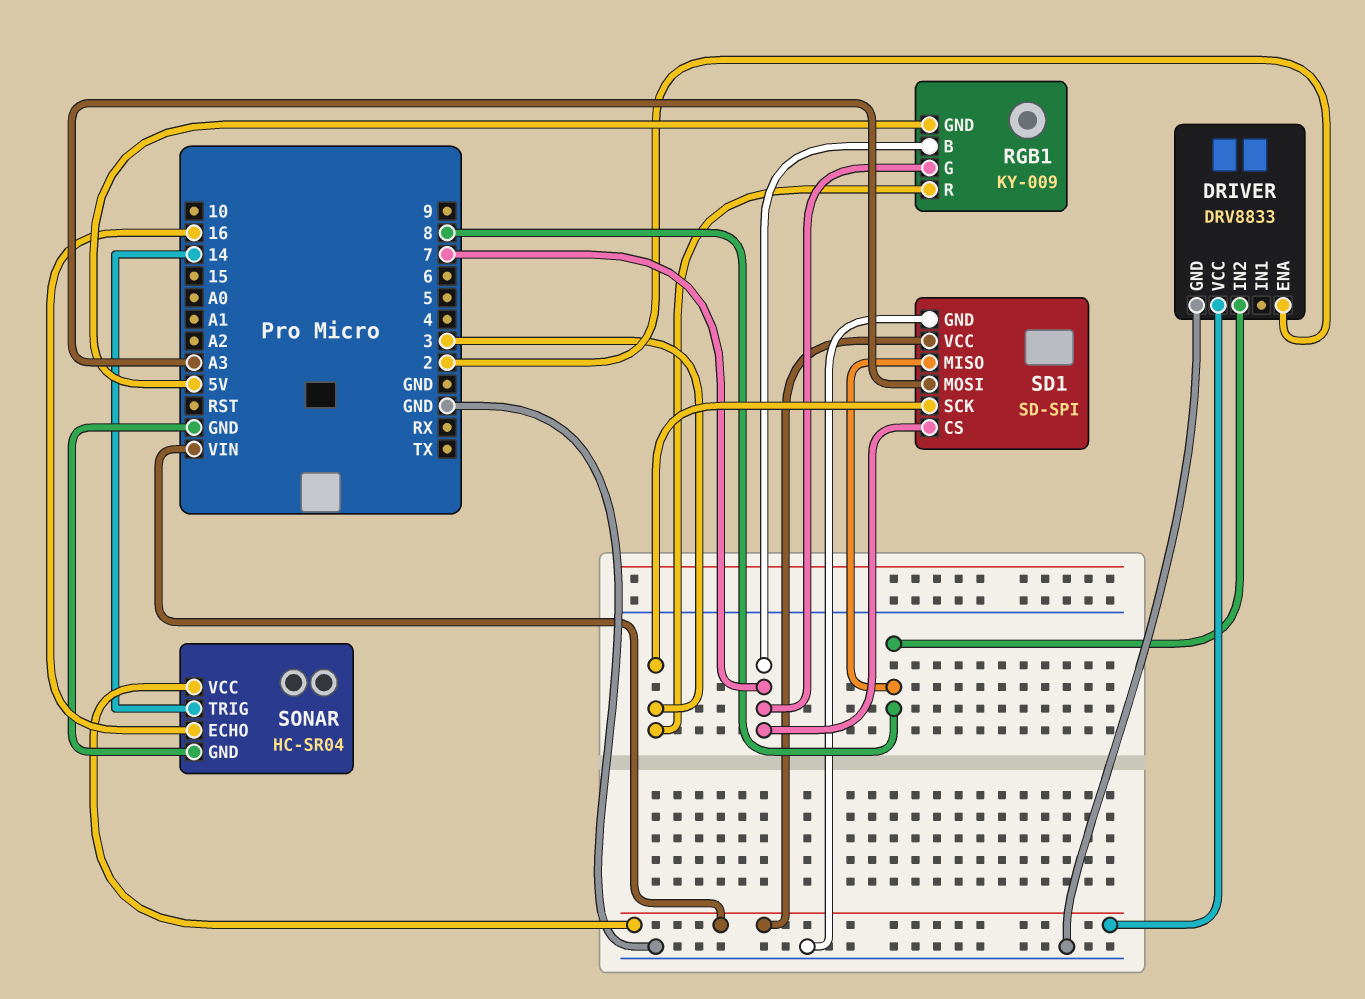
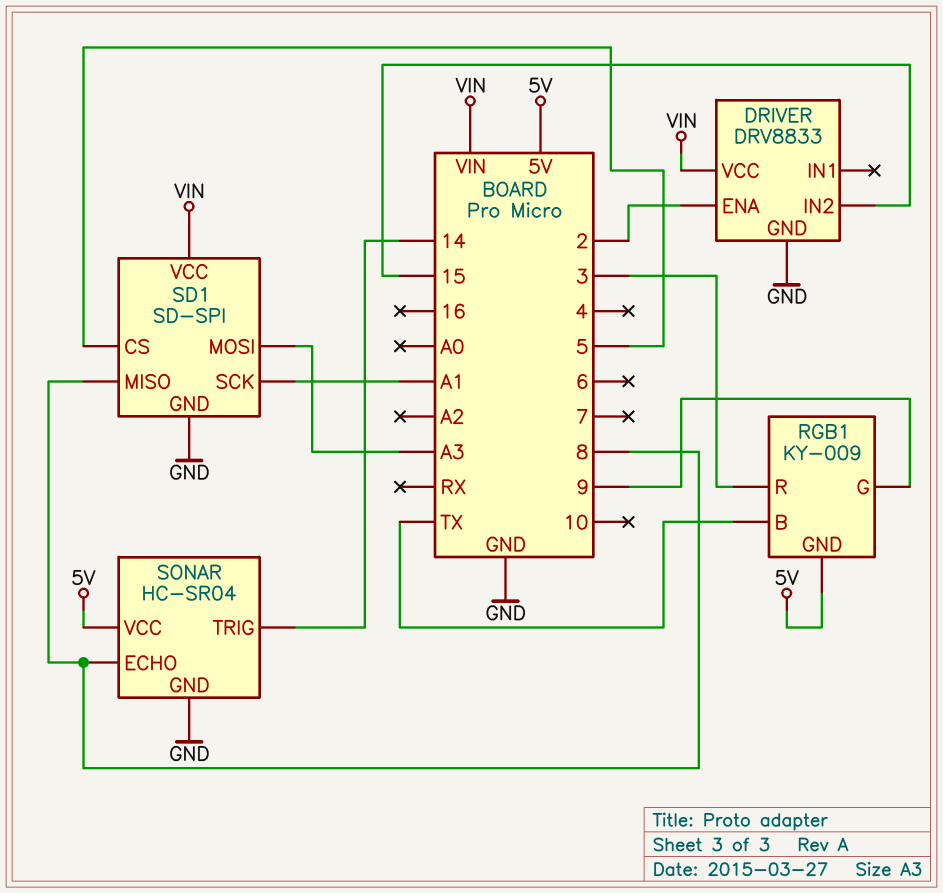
DRIVER pin IN2: 8 -> 15
RGB1 pin B: 7 -> TX
RGB1 pin G: 7 -> 9
SD1 pin CS: 7 -> 5
SD1 pin SCK: 3 -> A1
SONAR pin ECHO: 16 -> 8
SONAR pin VCC: VIN -> 5V

